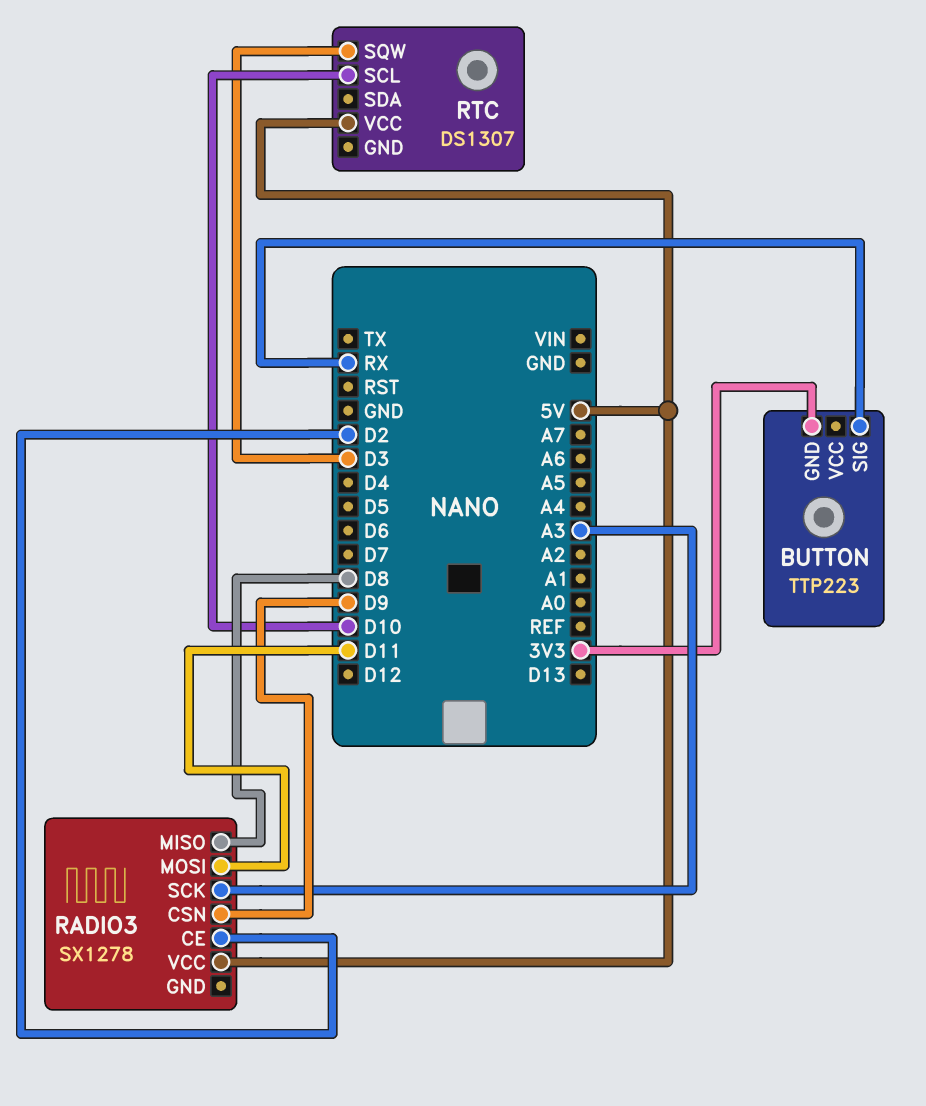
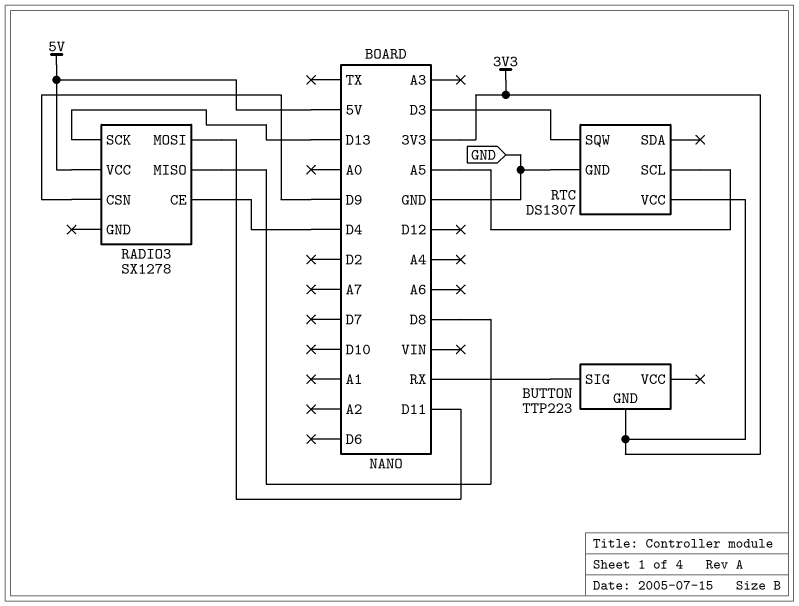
RADIO3 pin CE: D2 -> D4
RADIO3 pin SCK: A3 -> D13
RTC pin GND: none -> GND
RTC pin SCL: D10 -> A5
RTC pin VCC: 5V -> 3V3

